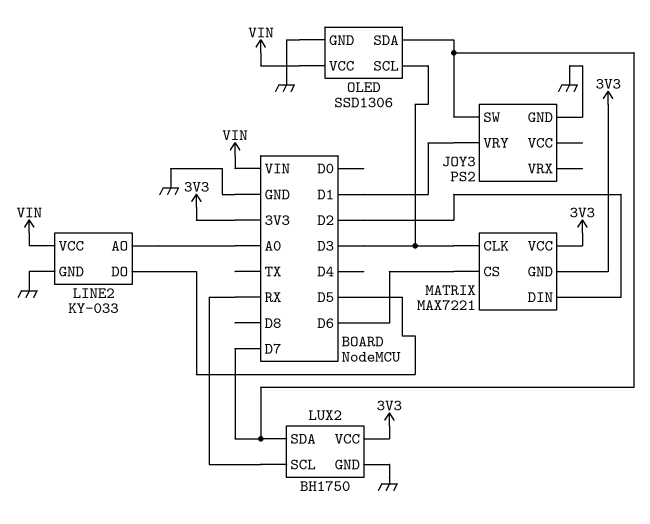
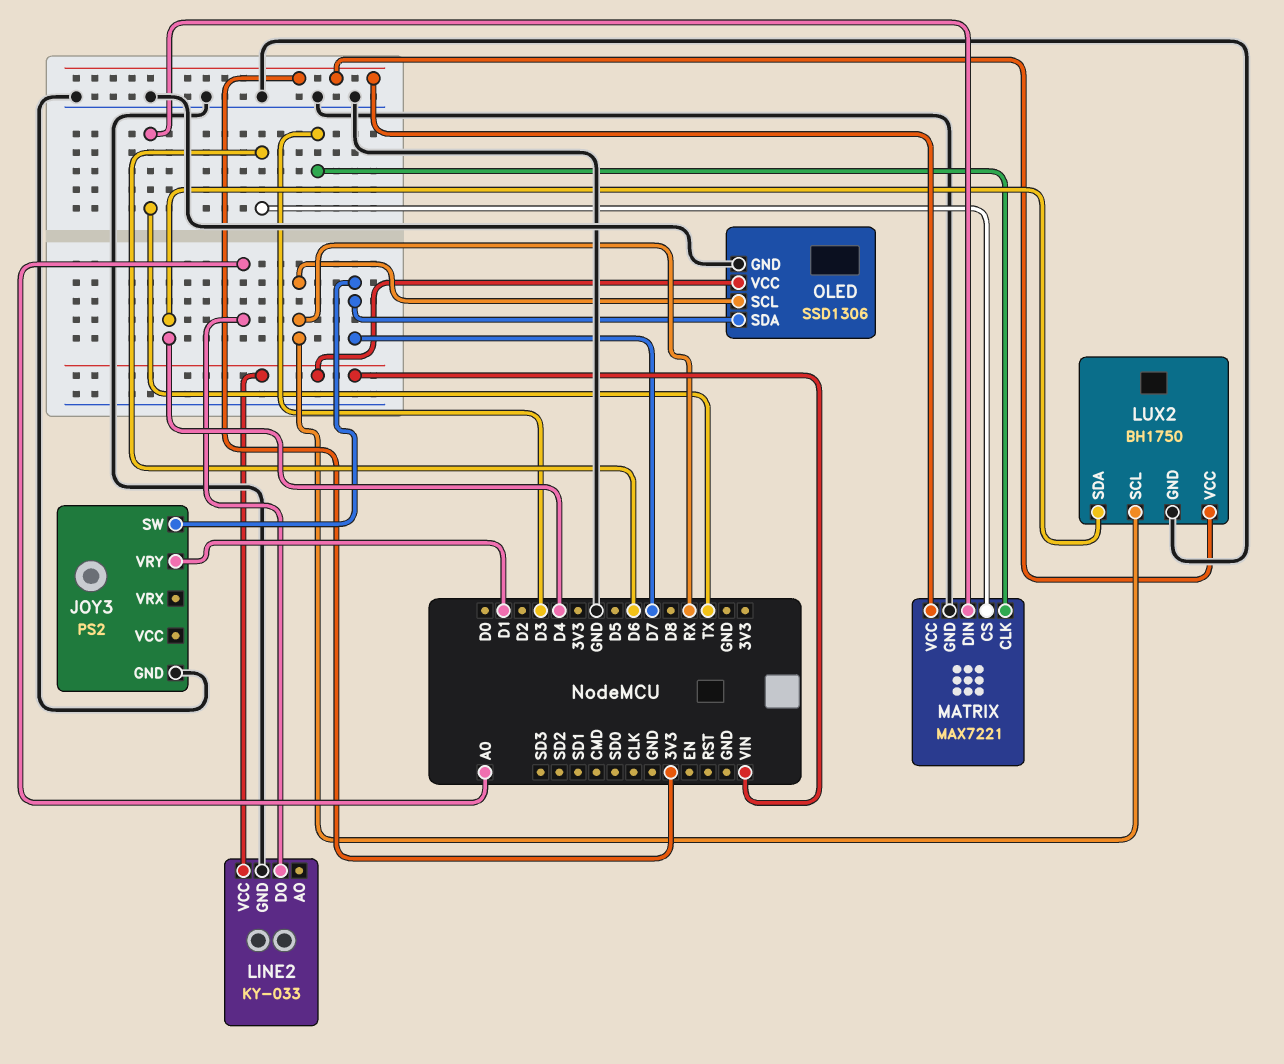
LINE2 pin AO: A0 -> none
LINE2 pin DO: D5 -> A0
LUX2 pin SDA: D7 -> D4
MATRIX pin DIN: D2 -> TX
MATRIX pin GND: 3V3 -> GND
OLED pin SCL: D3 -> RX

